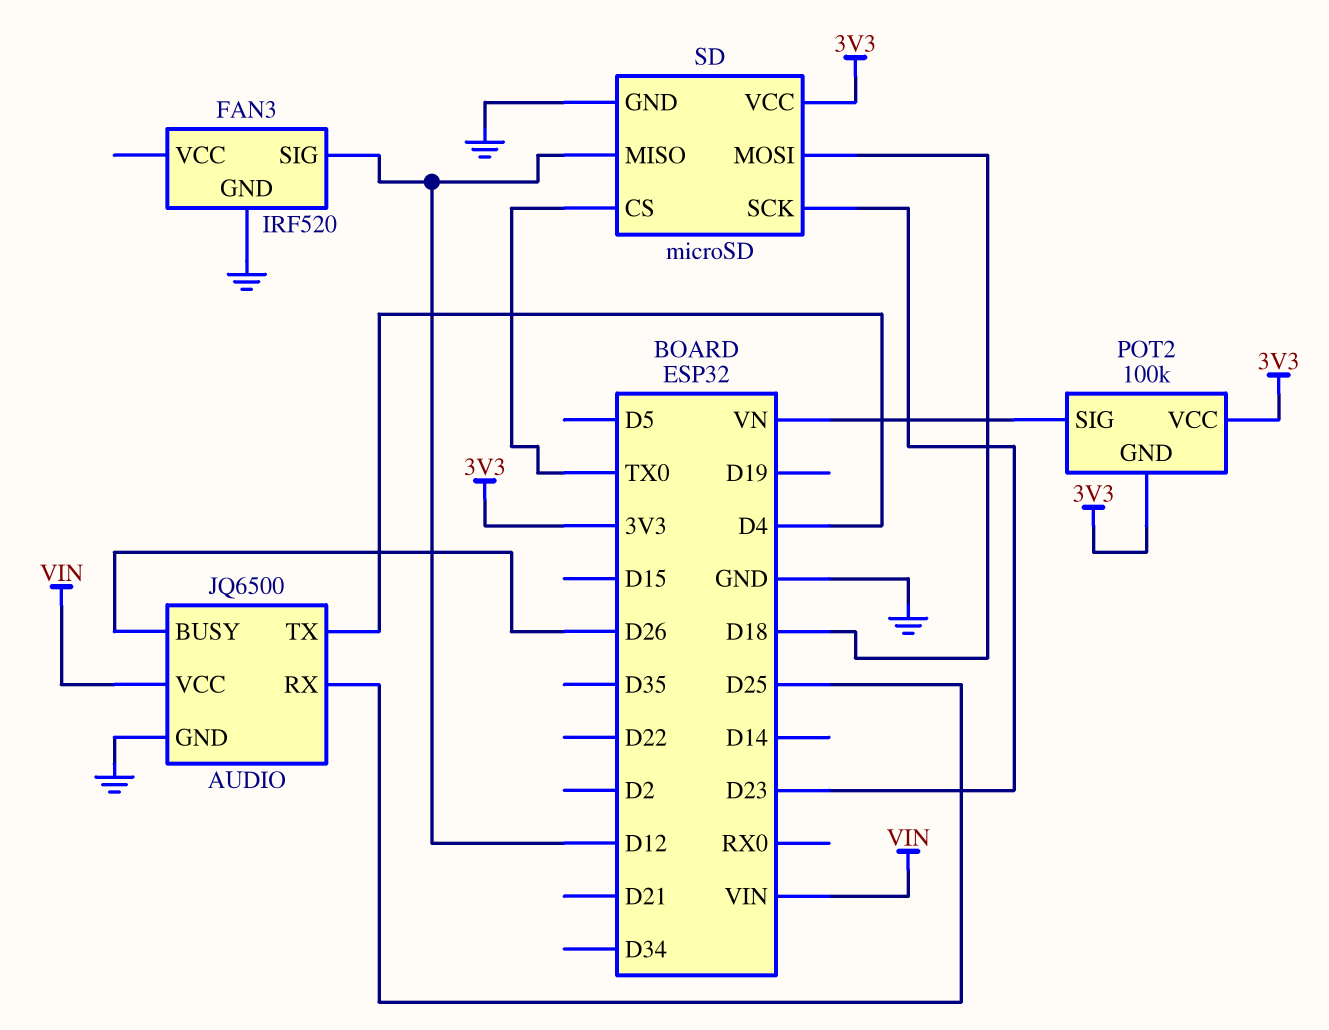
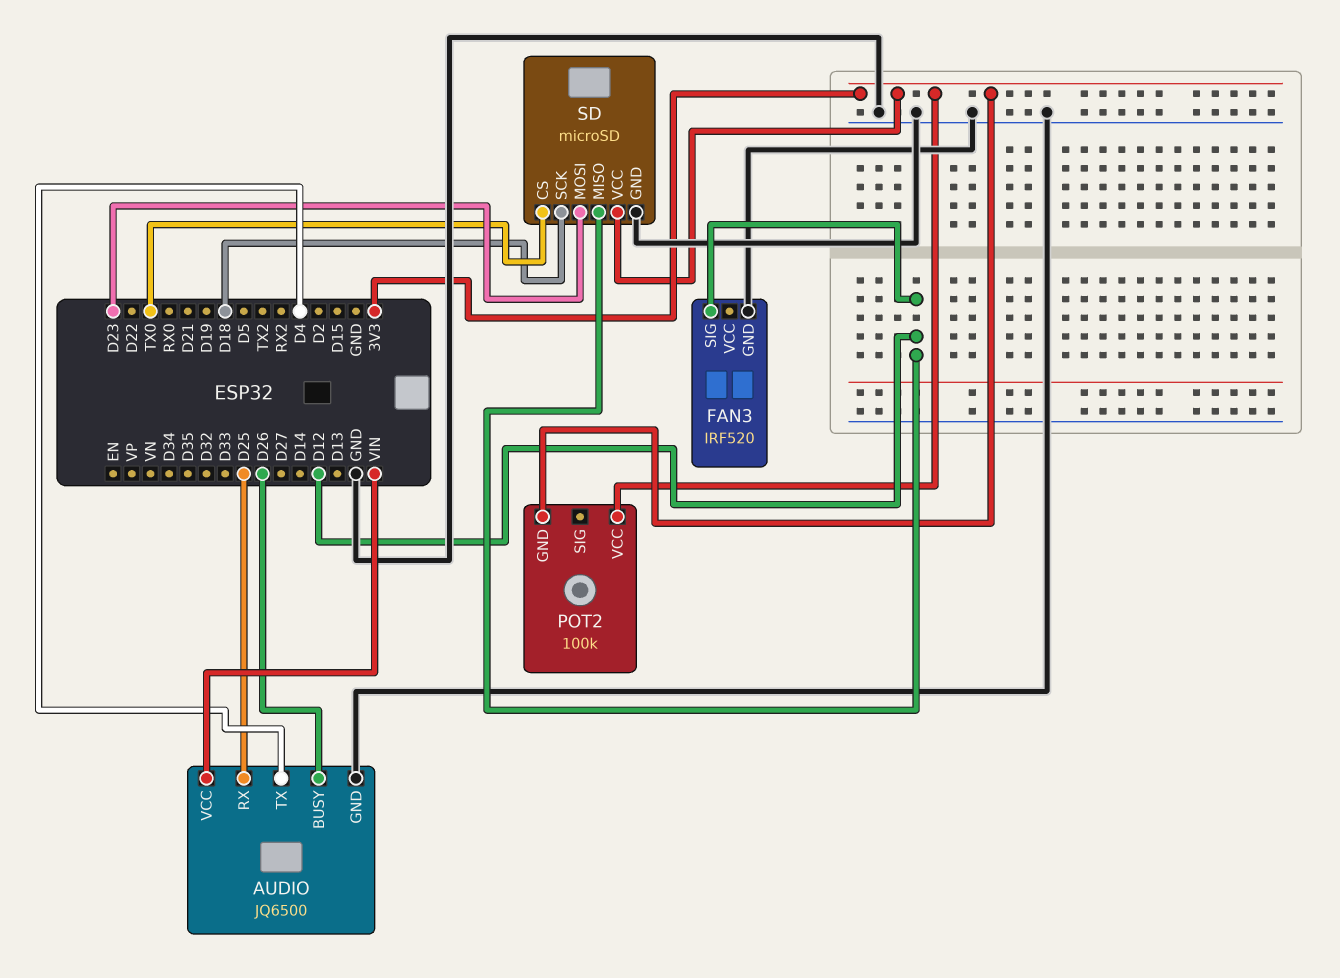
POT2 pin SIG: VN -> none
SD pin MOSI: D18 -> D23
SD pin SCK: D23 -> D18

